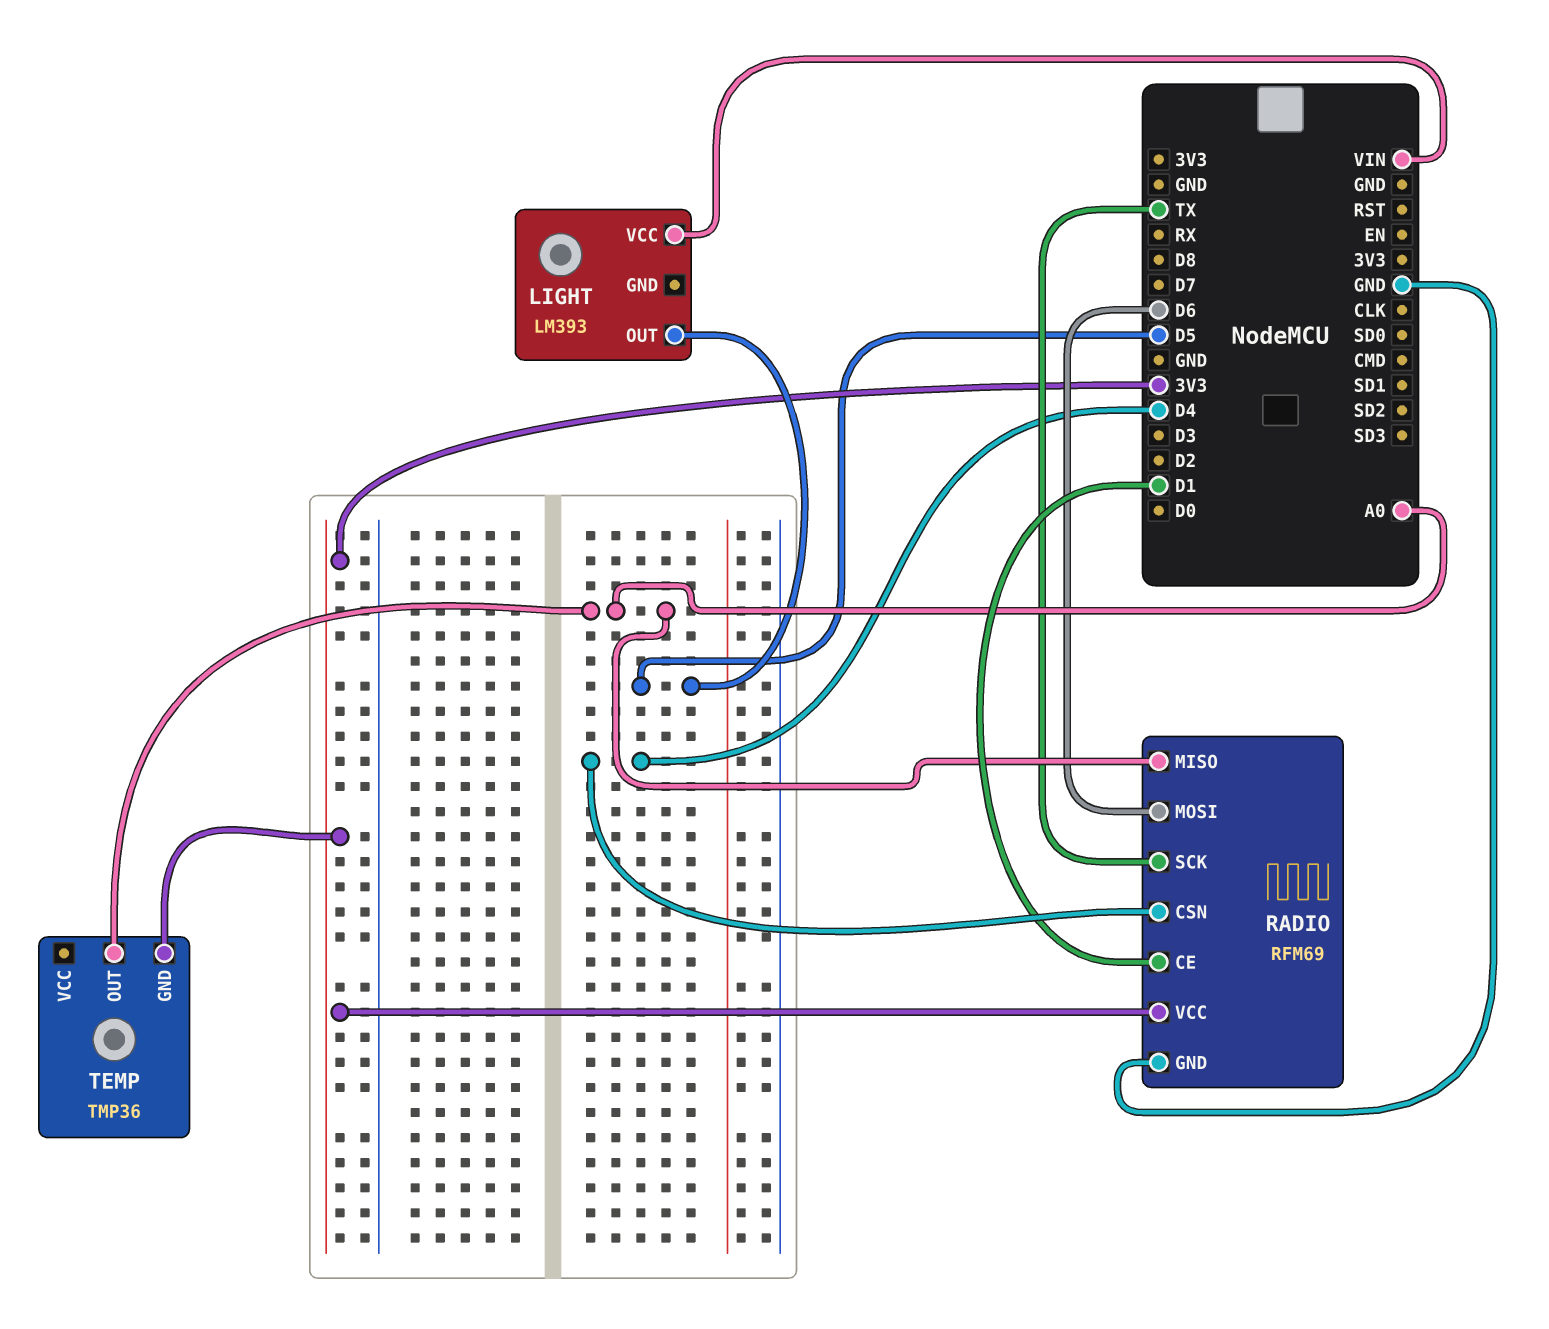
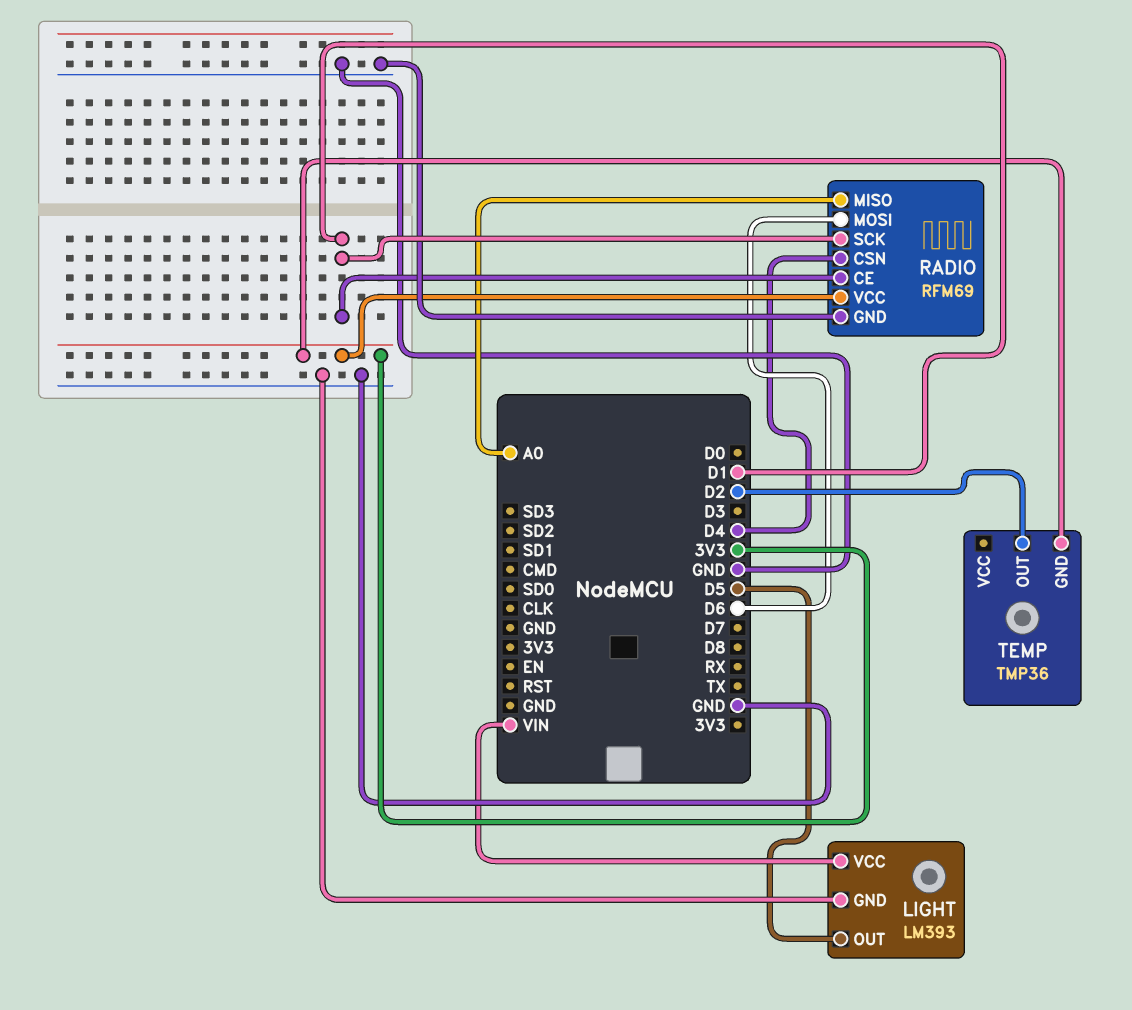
LIGHT pin GND: none -> GND
RADIO pin SCK: TX -> D1
TEMP pin OUT: A0 -> D2

